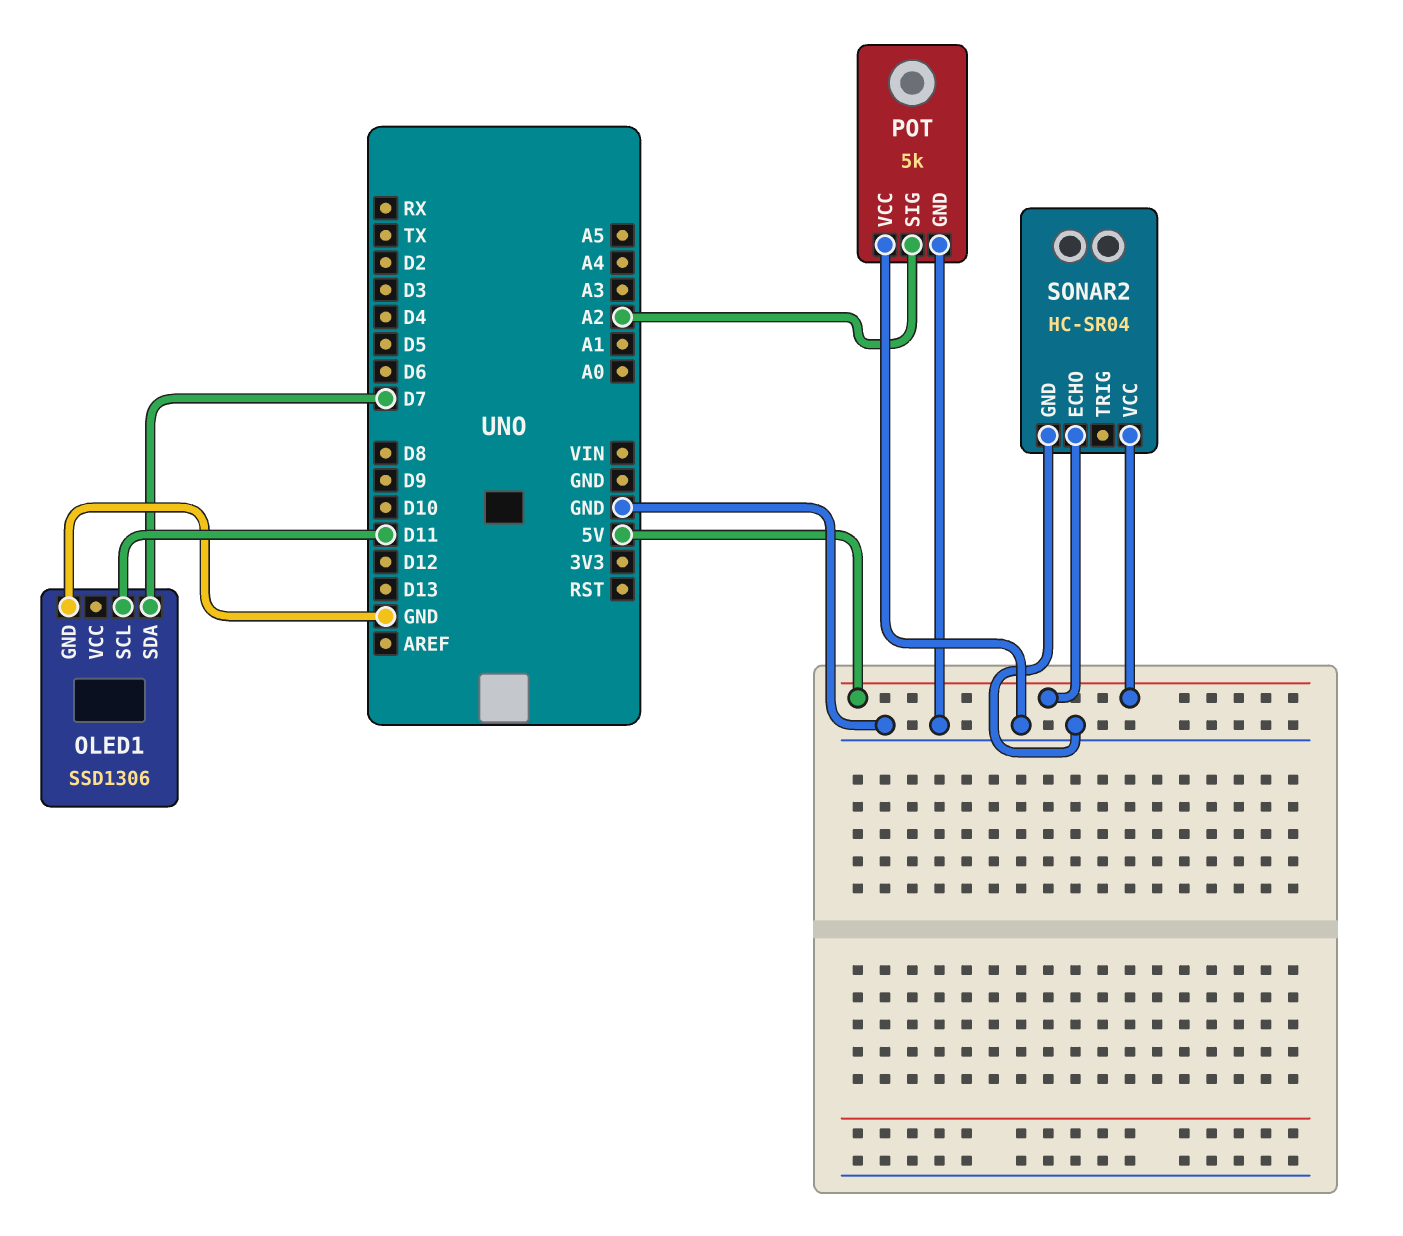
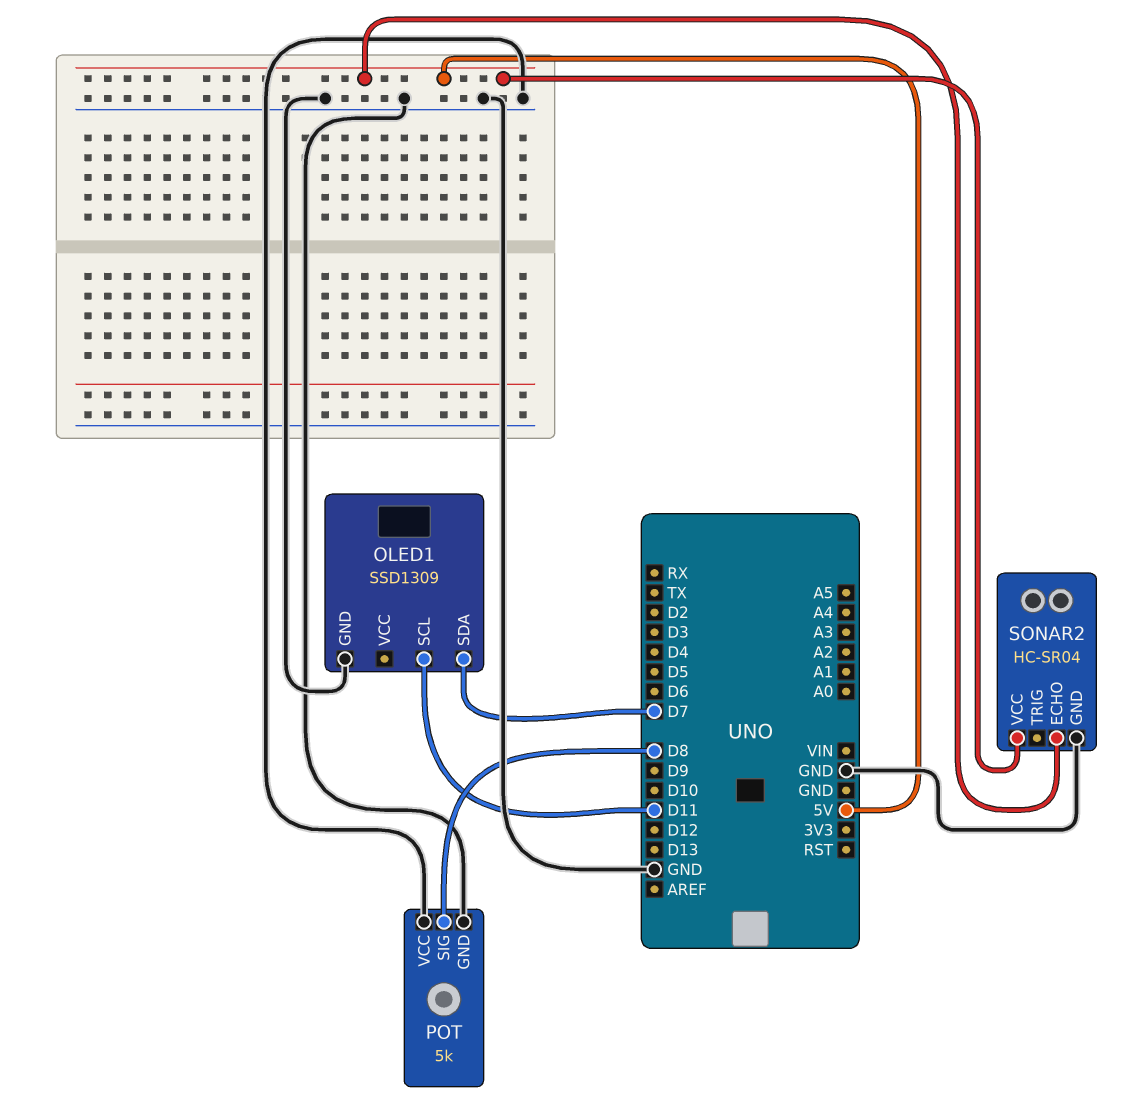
OLED1: SSD1306 -> SSD1309
POT pin SIG: A2 -> D8

